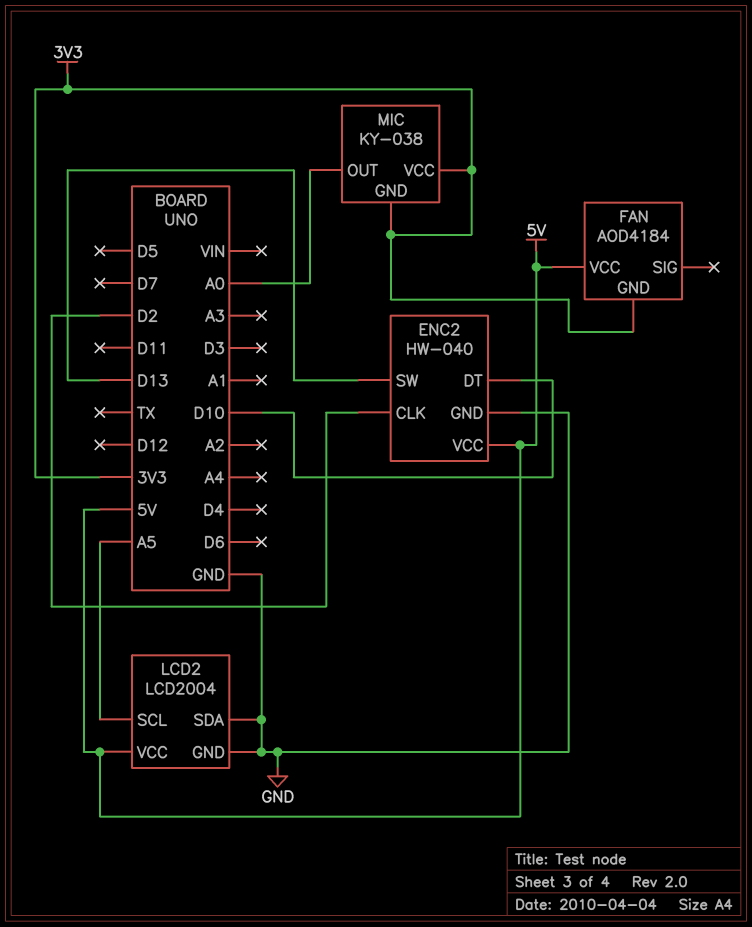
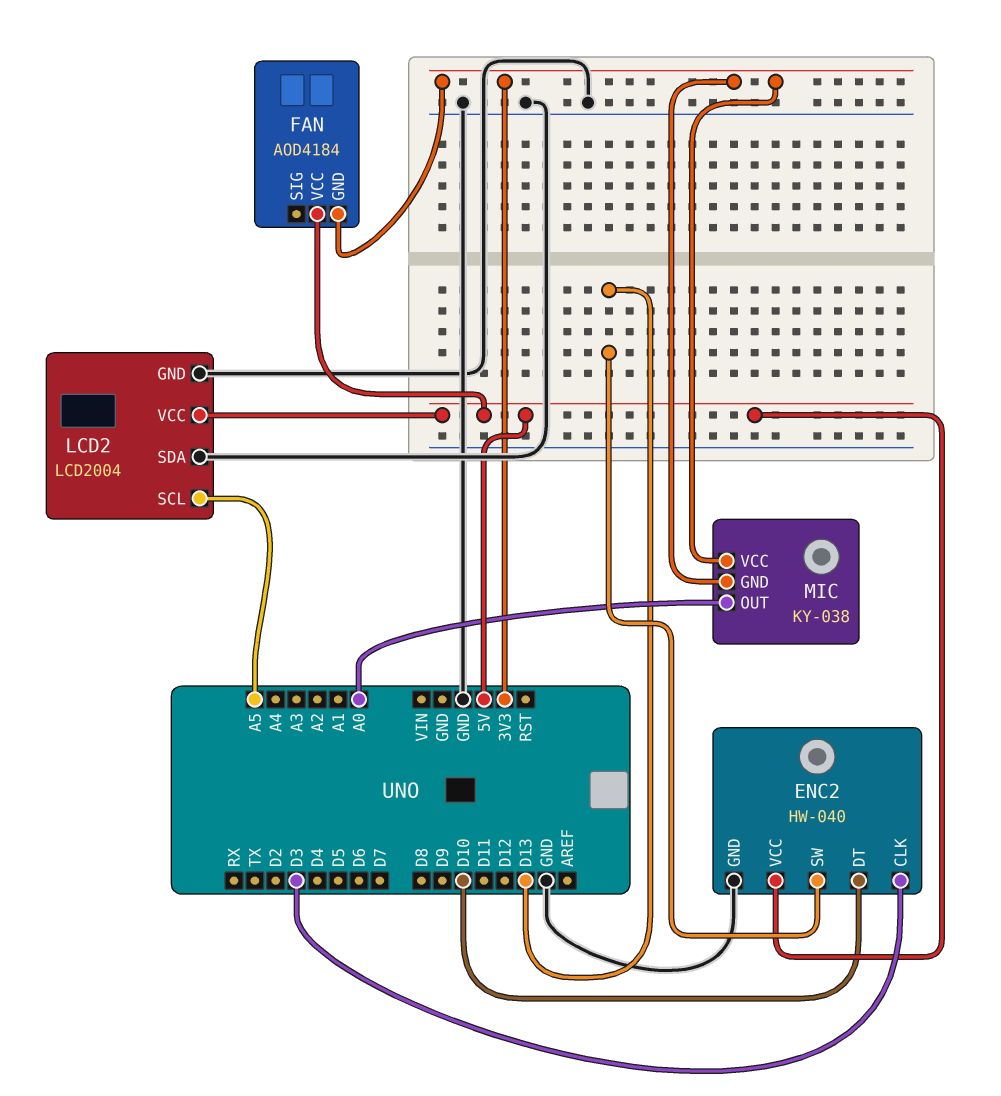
ENC2 pin CLK: D2 -> D3

